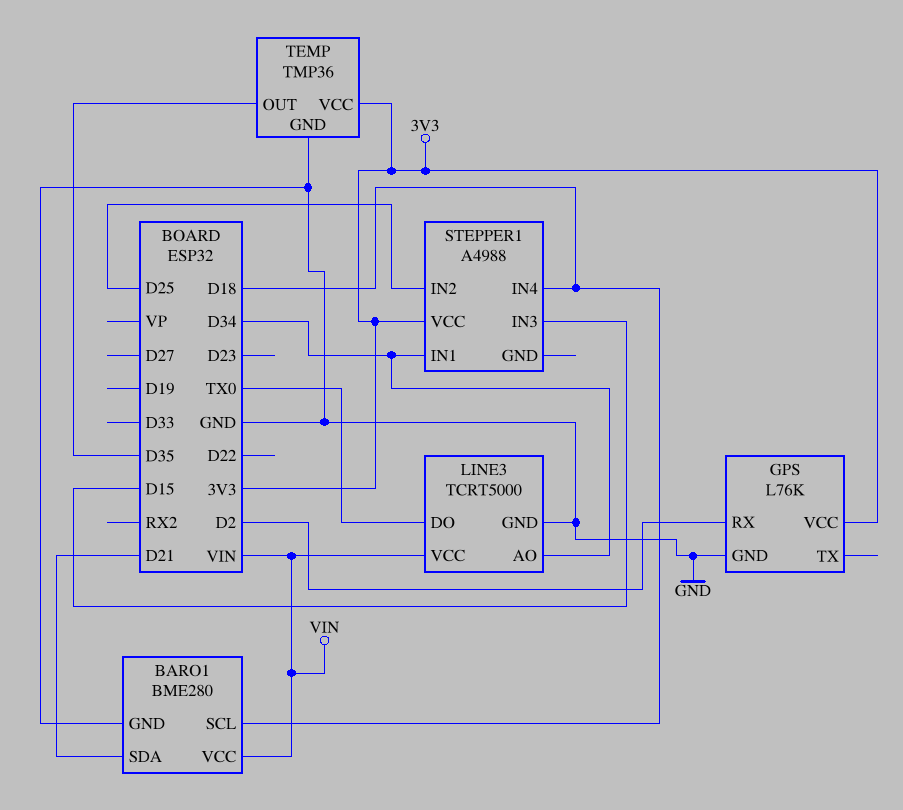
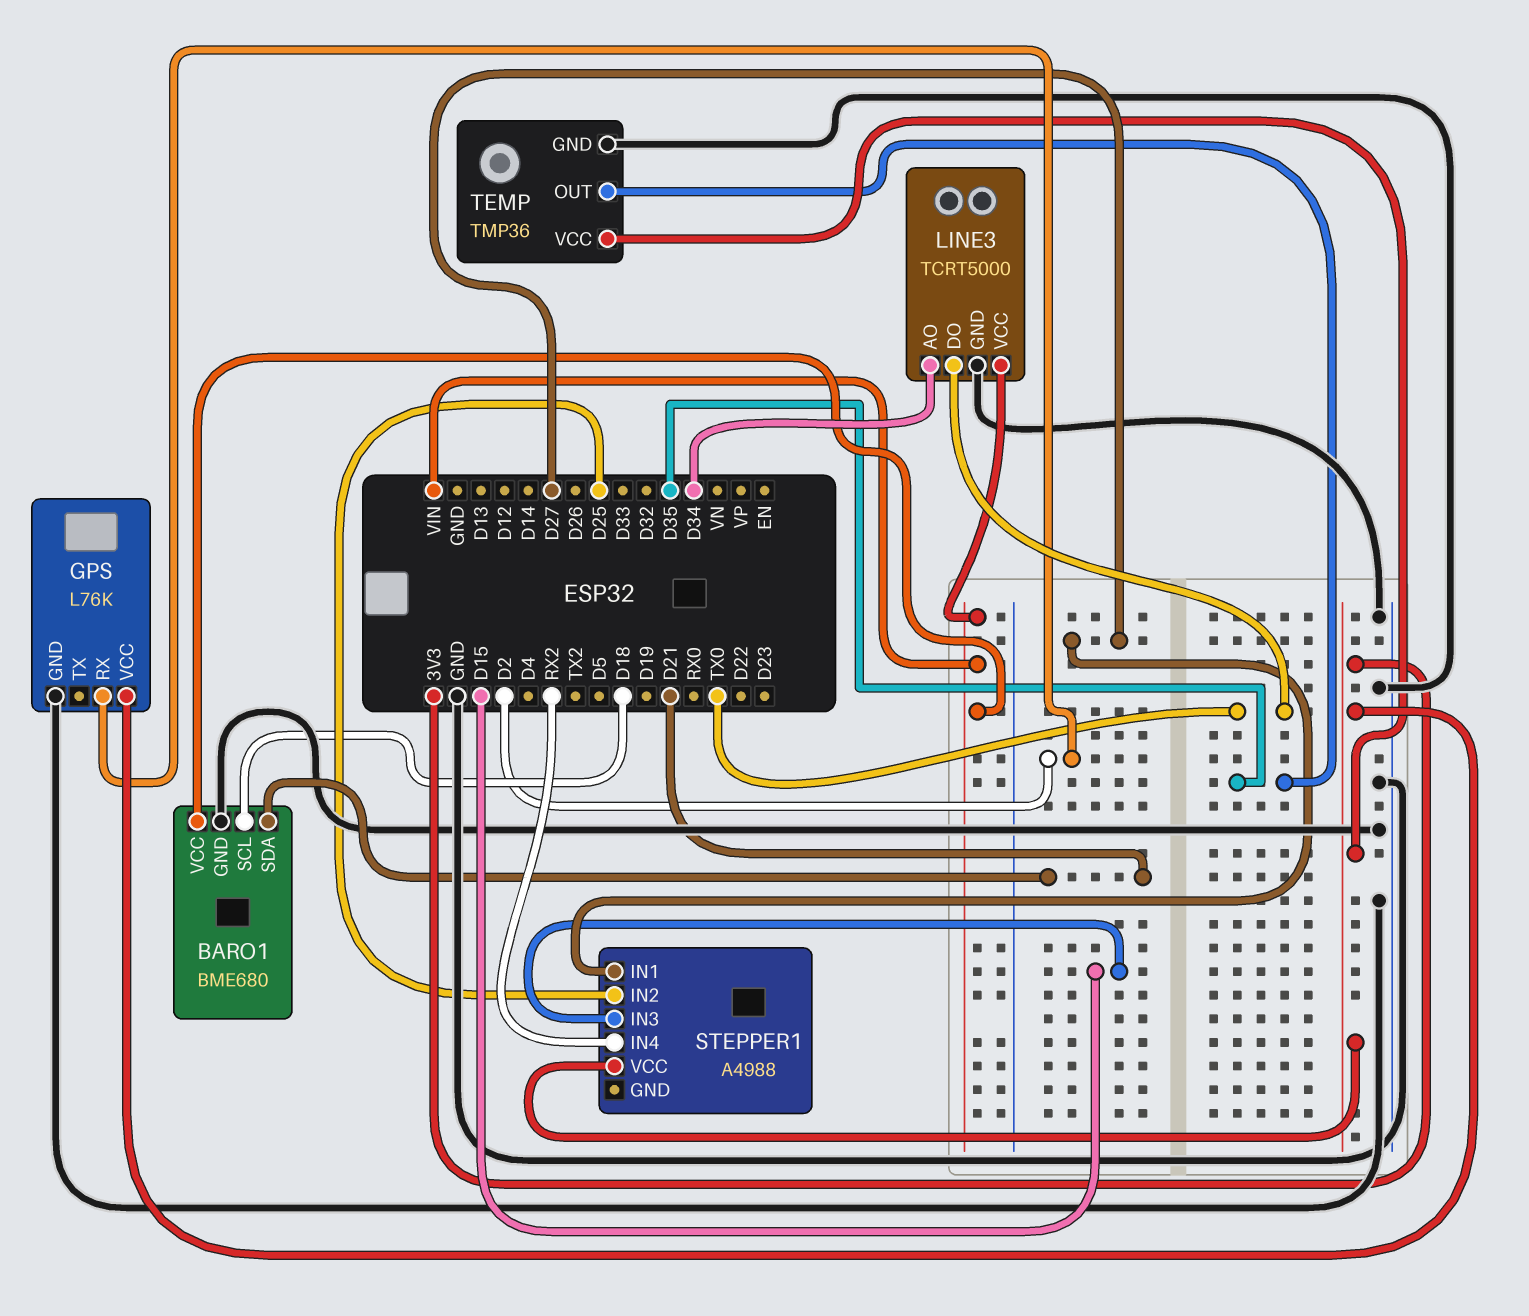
BARO1: BME280 -> BME680
STEPPER1 pin IN1: D34 -> D27
STEPPER1 pin IN4: D18 -> RX2

